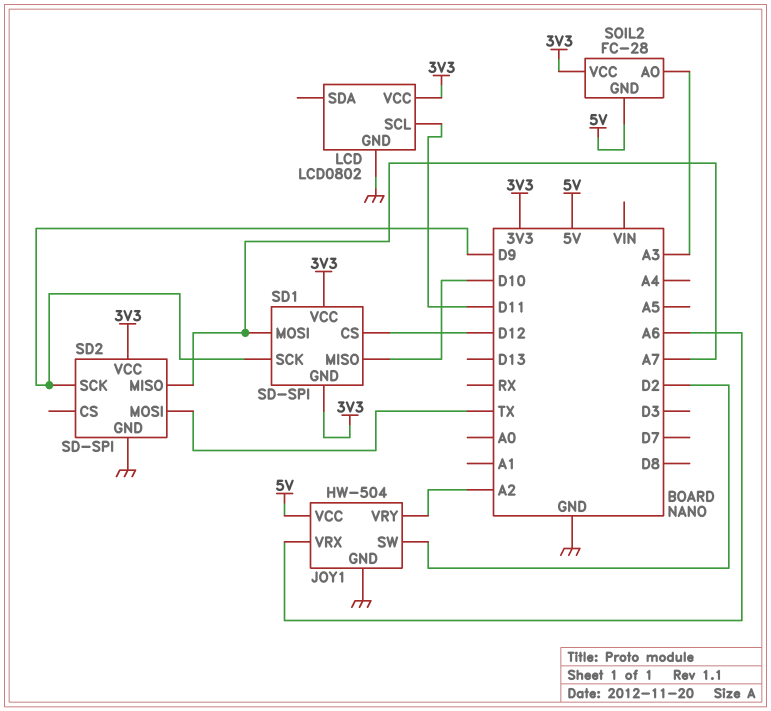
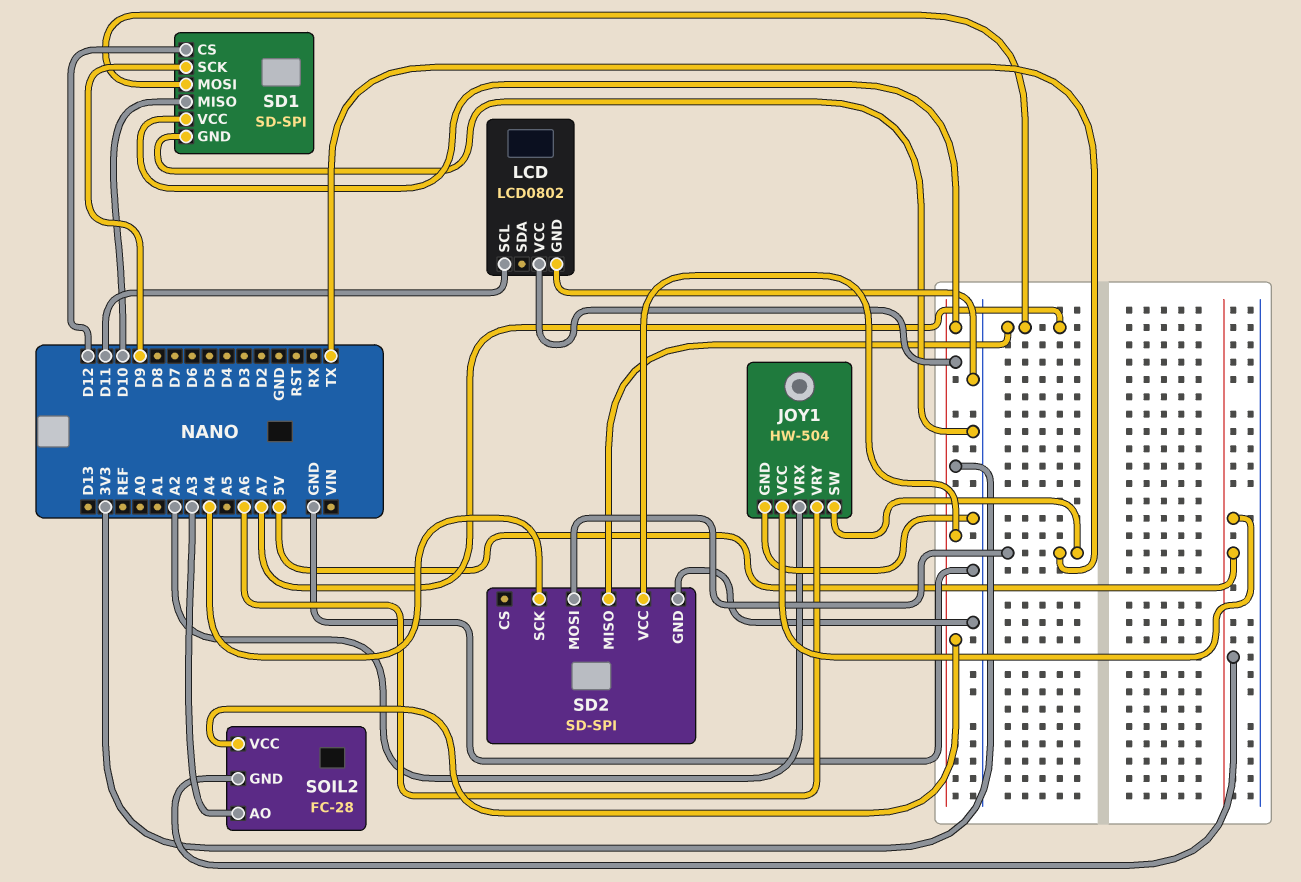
JOY1 pin SW: D2 -> TX
JOY1 pin VRX: A6 -> A2
JOY1 pin VRY: A2 -> A6
SD1 pin GND: 3V3 -> GND
SD2 pin SCK: D9 -> A4

